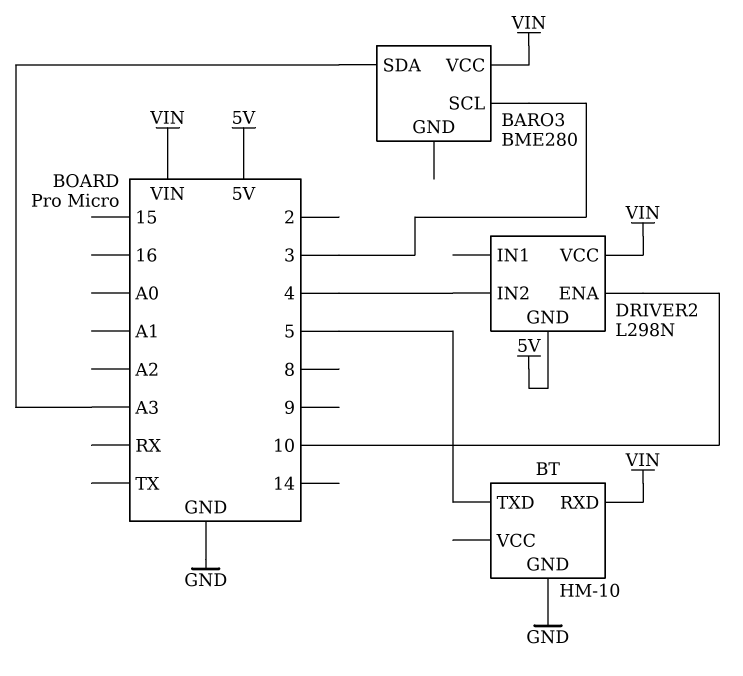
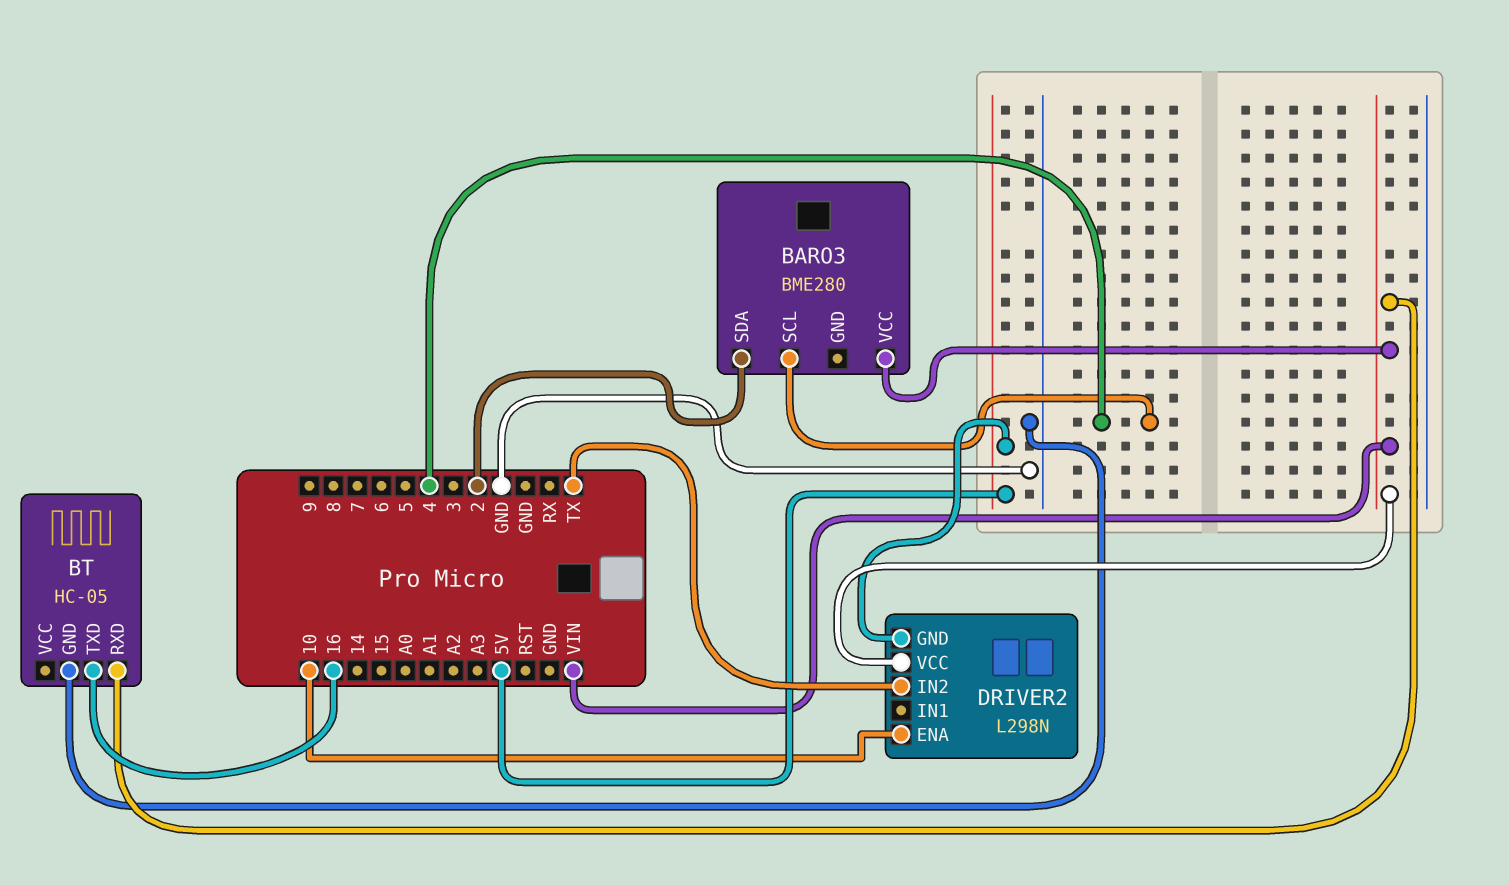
BARO3 pin SCL: 3 -> 4
BARO3 pin SDA: A3 -> 2
BT: HM-10 -> HC-05
BT pin TXD: 5 -> 16
DRIVER2 pin IN2: 4 -> TX

